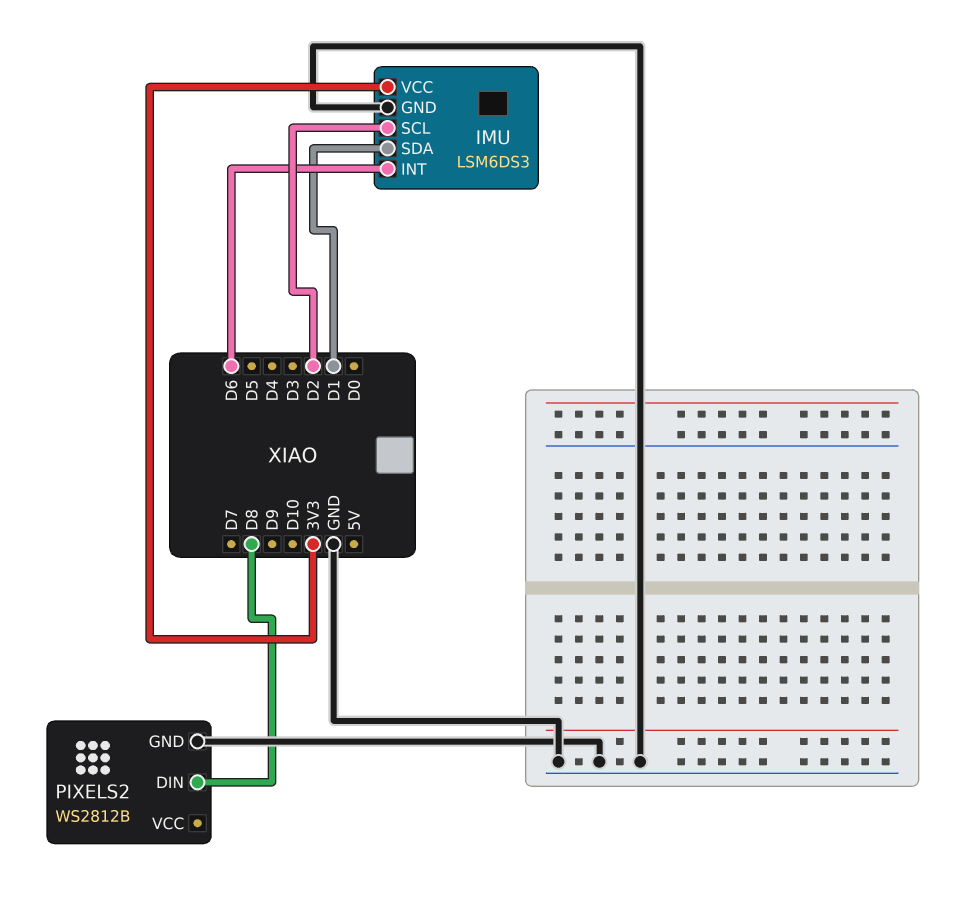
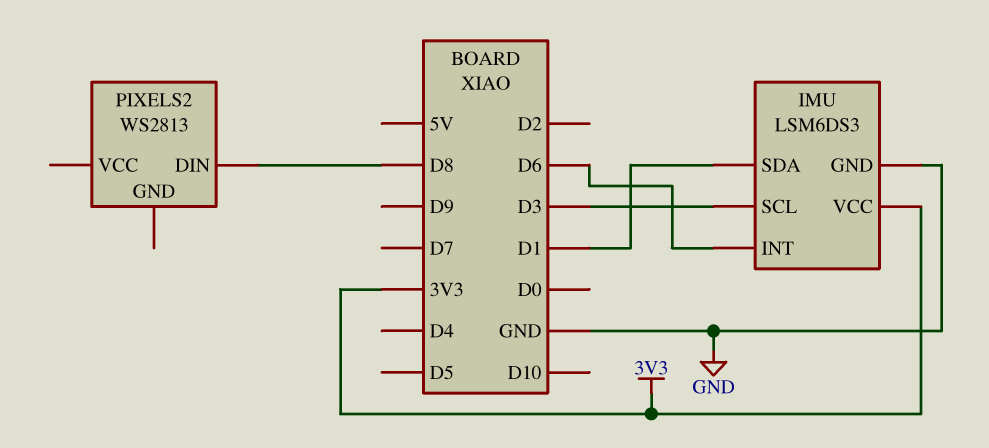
IMU pin SCL: D2 -> D3
PIXELS2: WS2812B -> WS2813
PIXELS2 pin GND: GND -> none

